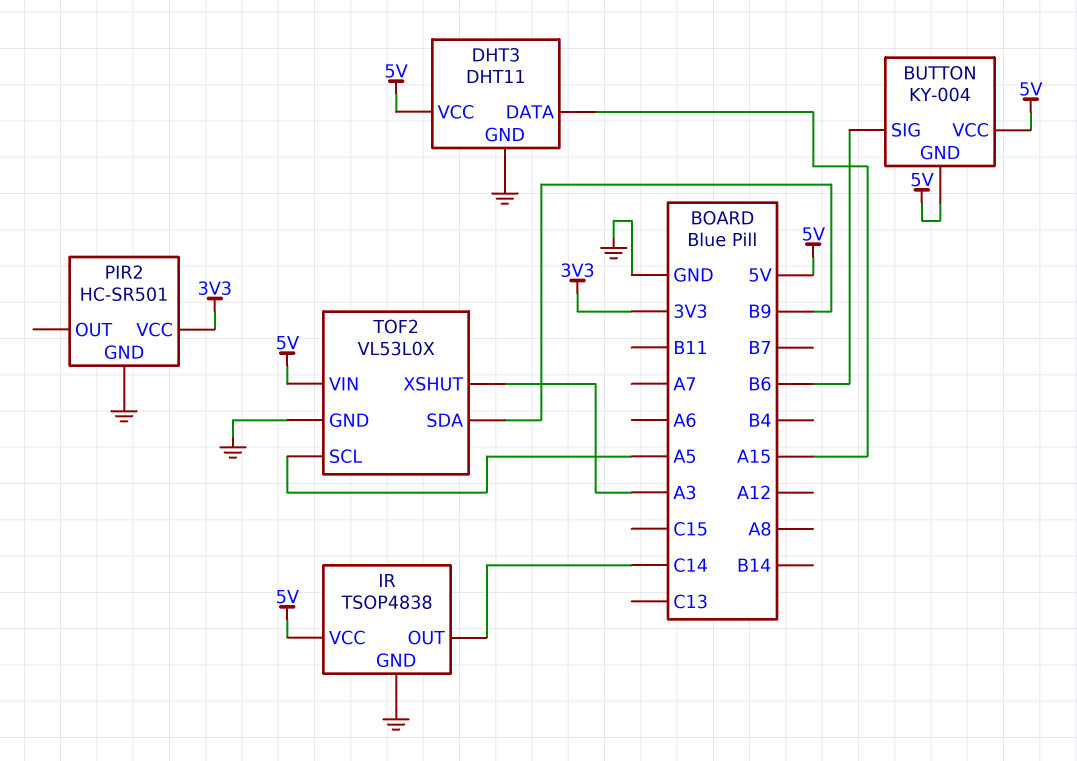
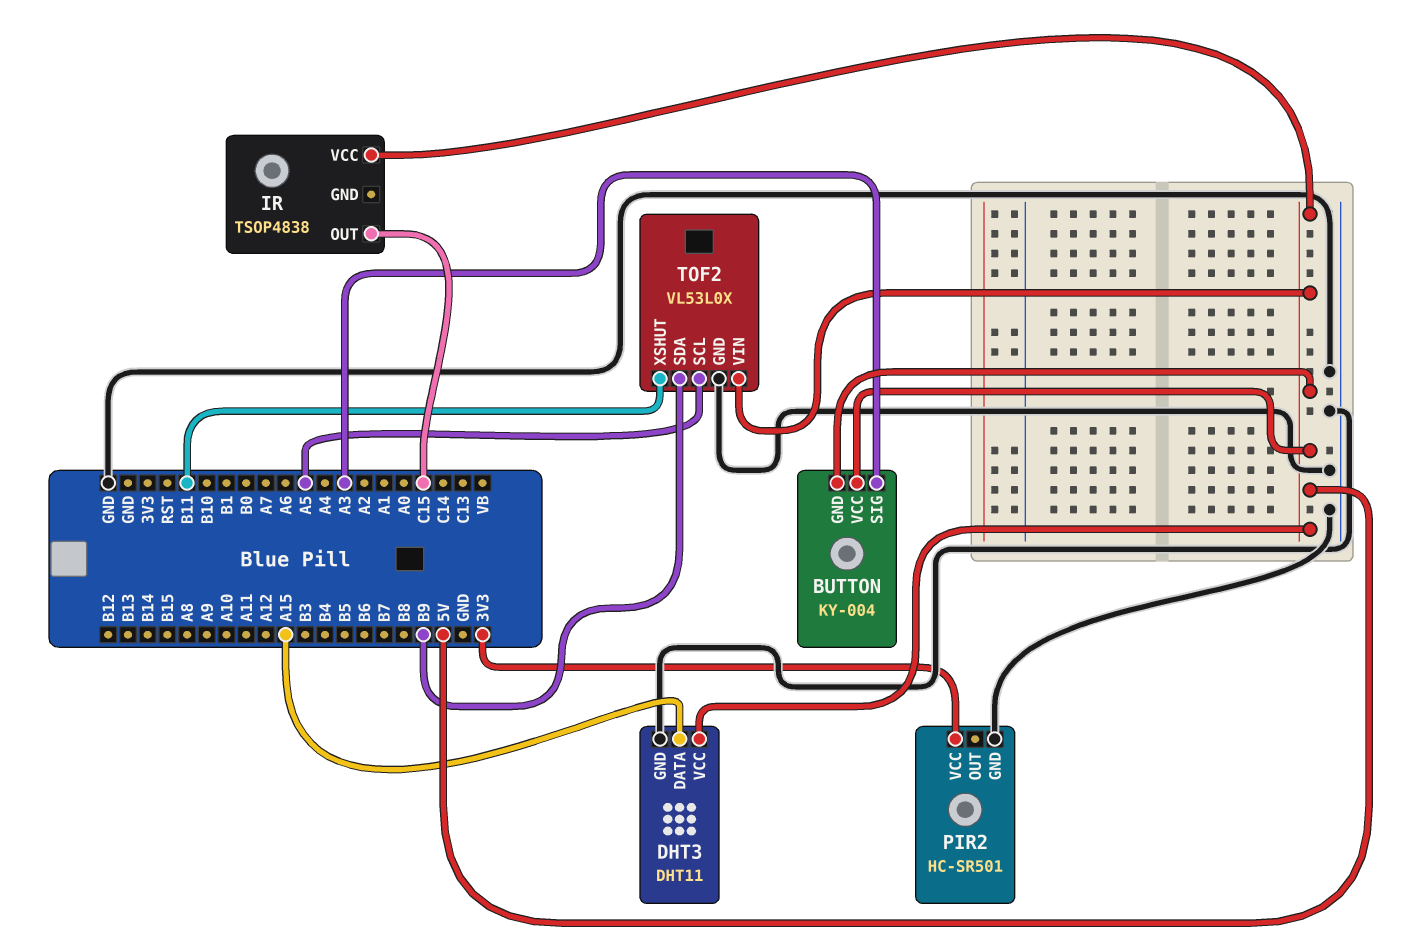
BUTTON pin SIG: B6 -> A3
IR pin GND: GND -> none
IR pin OUT: C14 -> C15
TOF2 pin XSHUT: A3 -> B11

